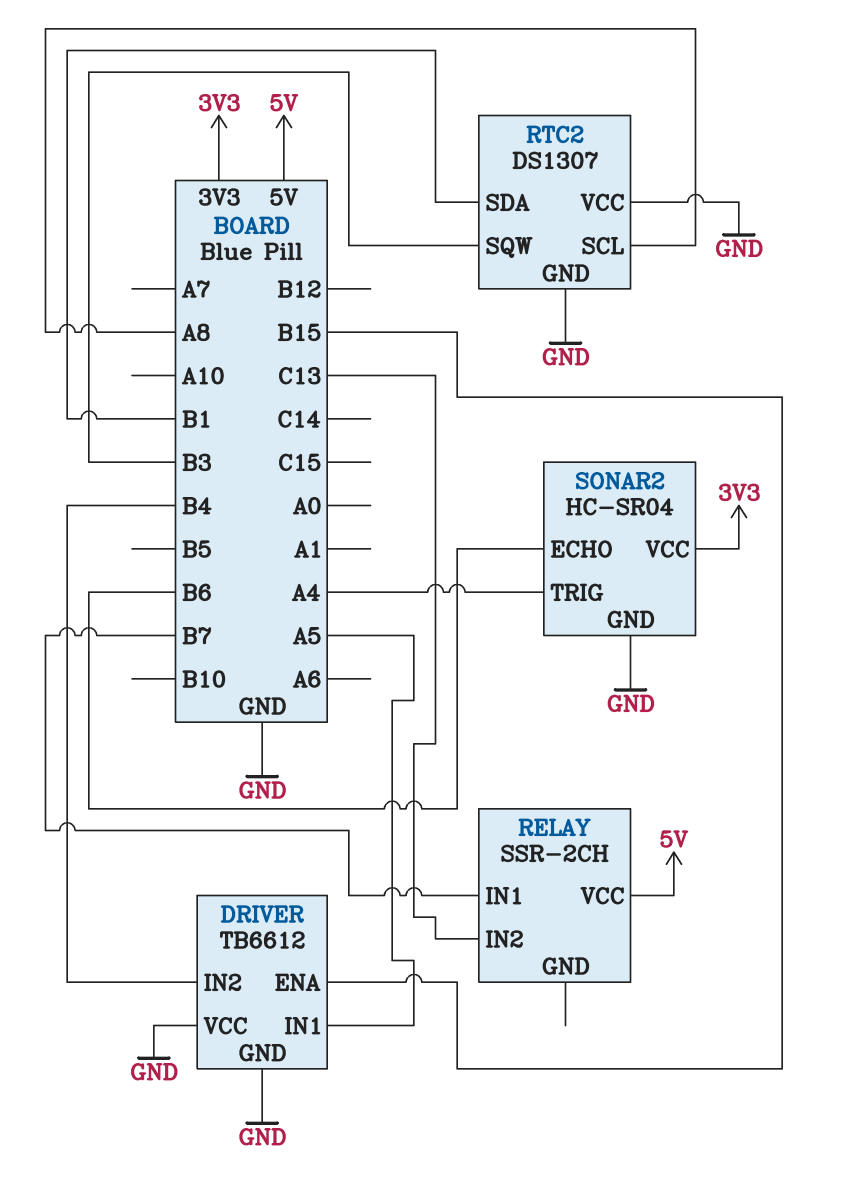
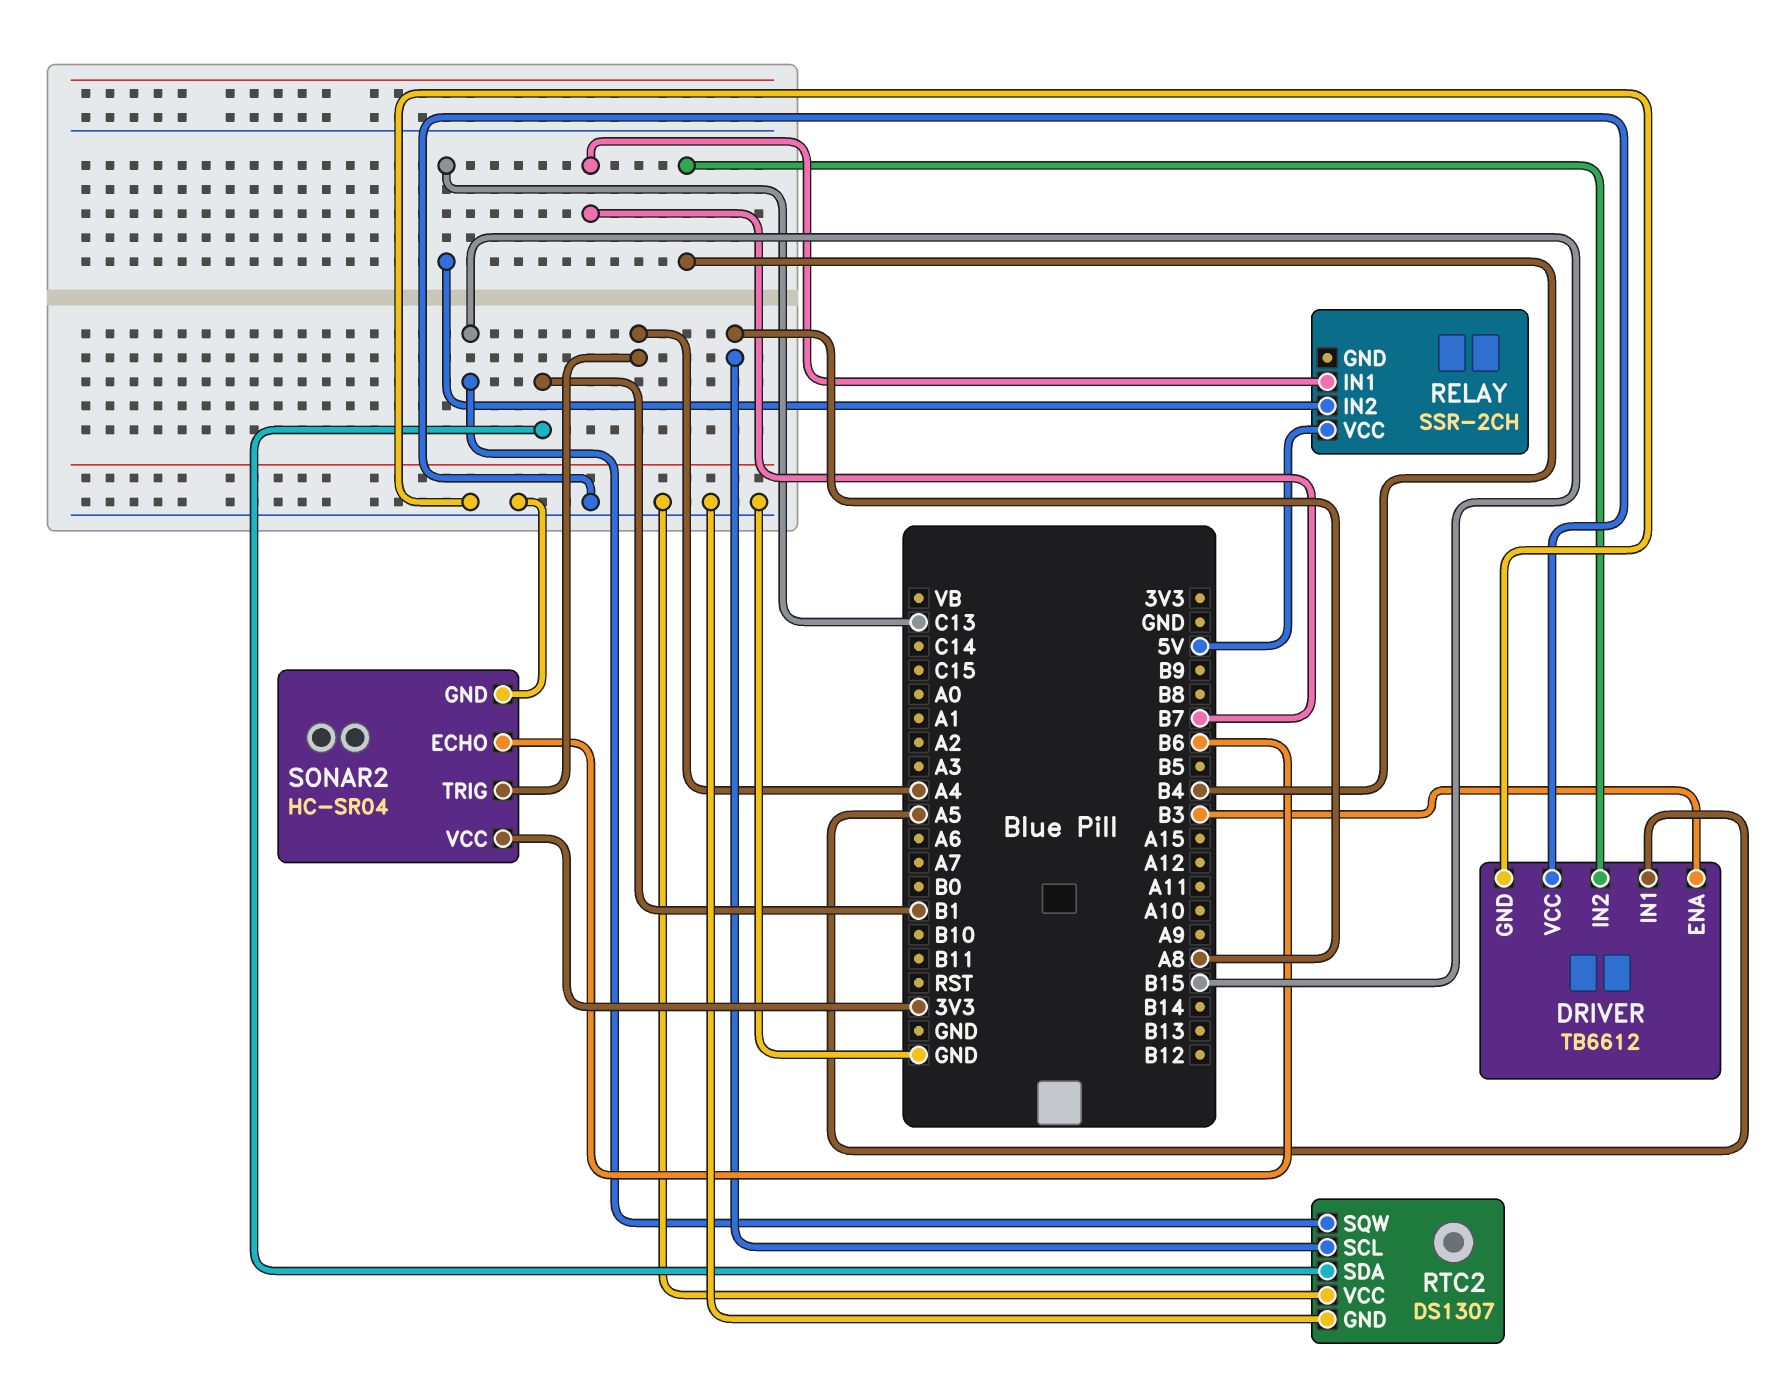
DRIVER pin ENA: B15 -> B3
RTC2 pin SQW: B3 -> B15

